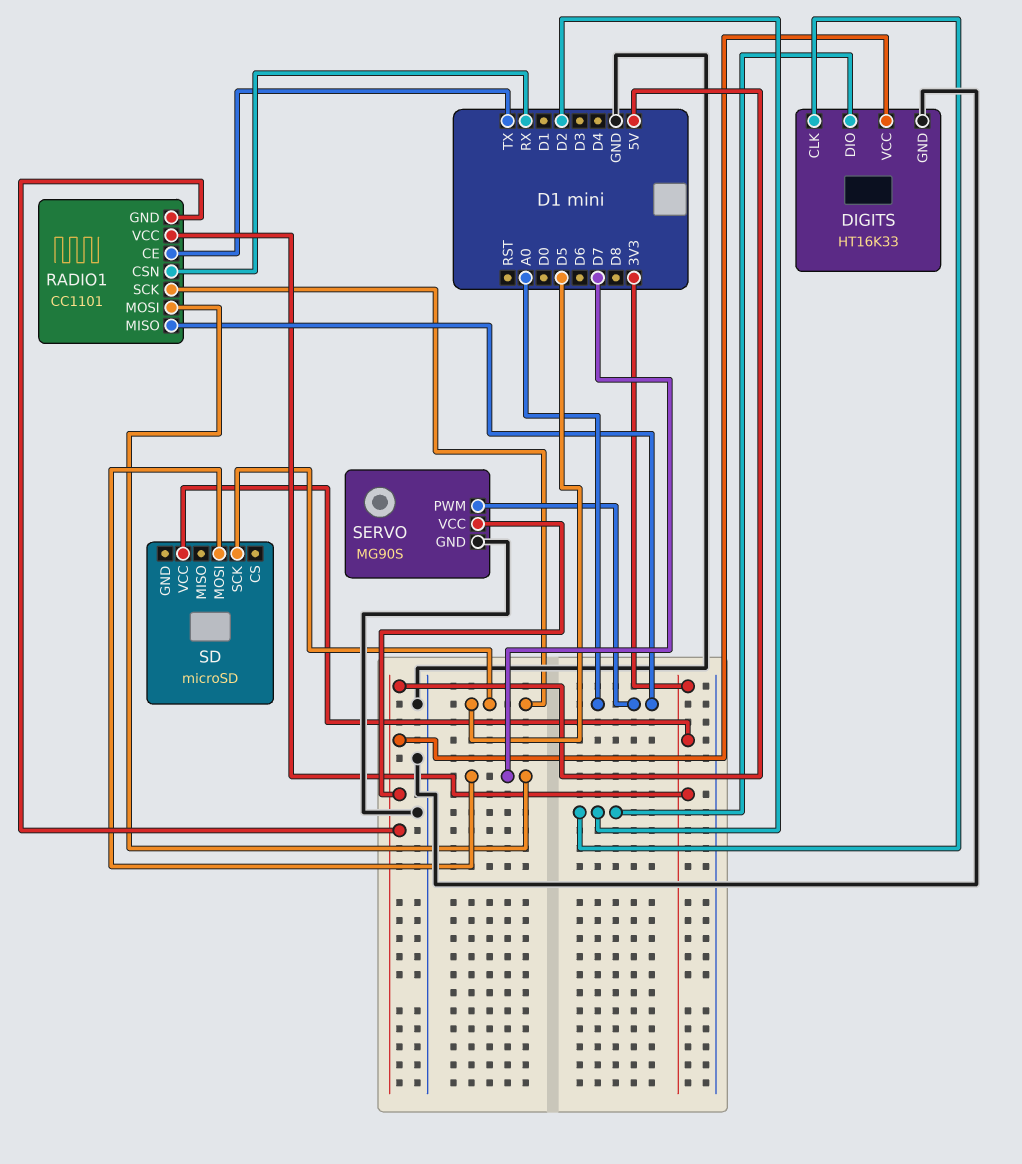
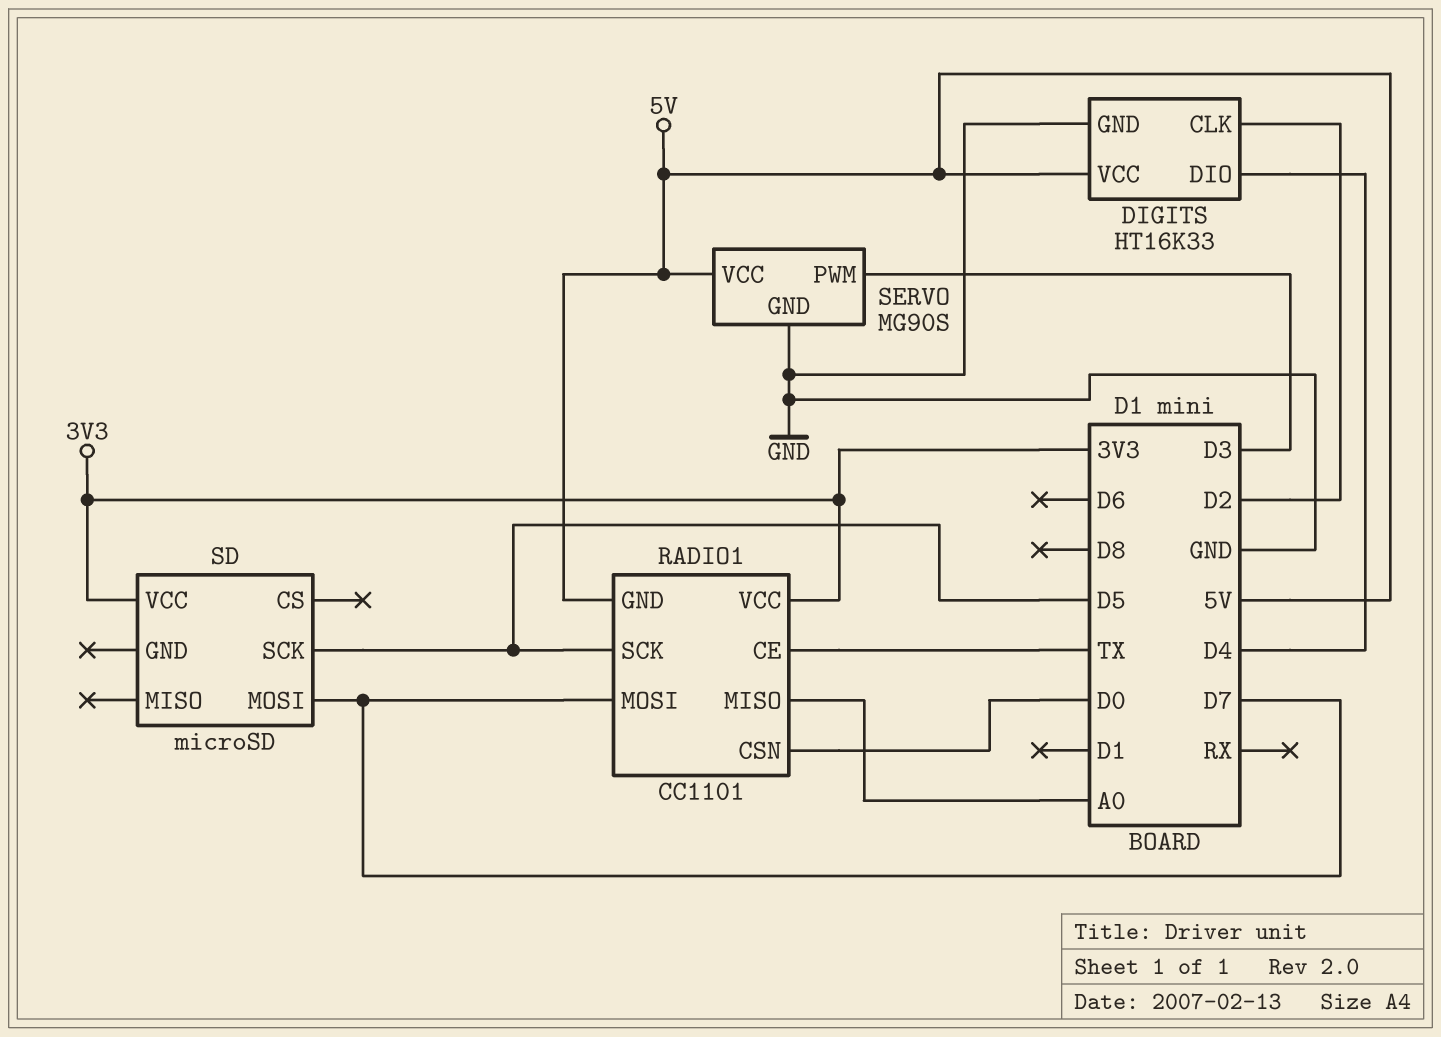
DIGITS pin DIO: D2 -> D4
RADIO1 pin CSN: RX -> D0
SERVO pin PWM: A0 -> D3

